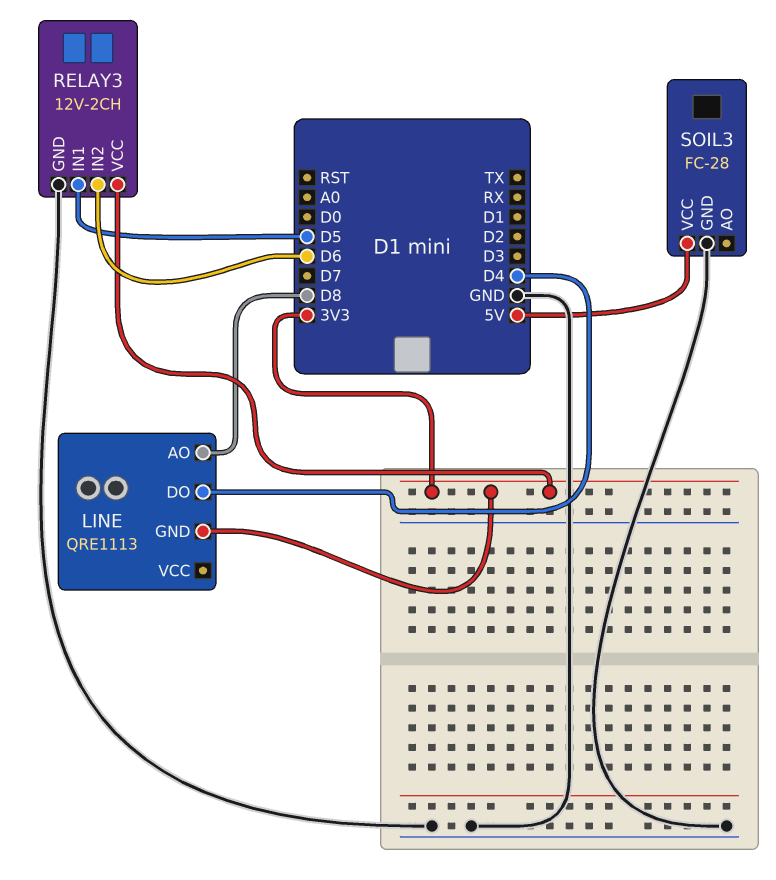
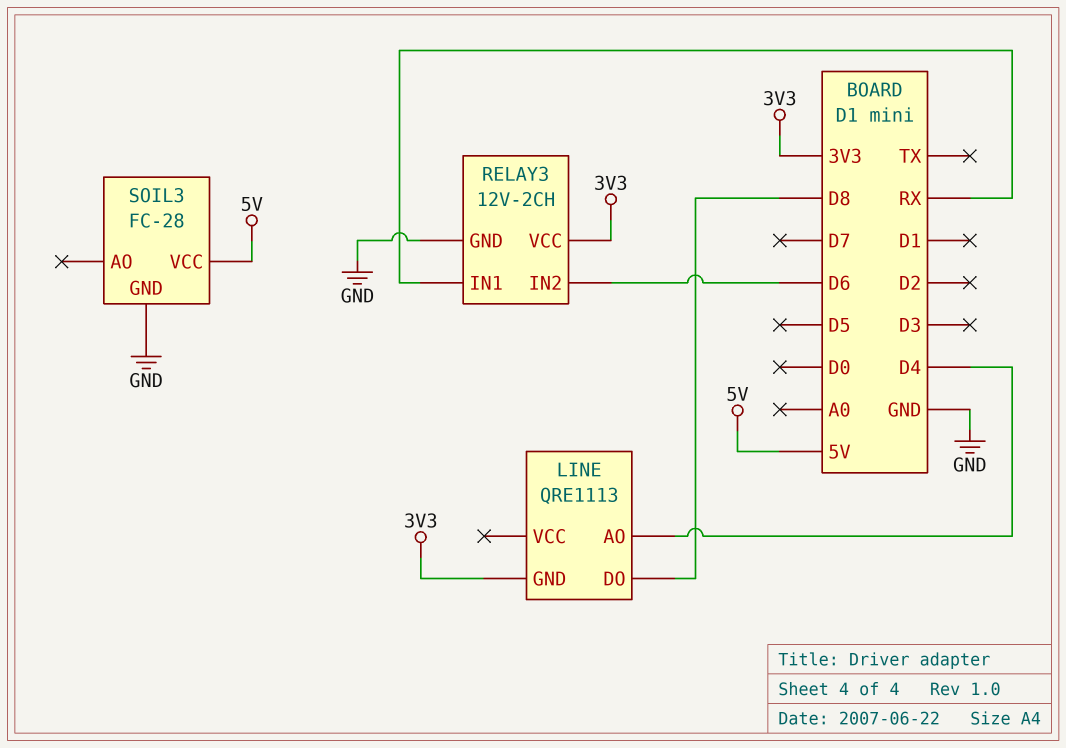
LINE pin AO: D8 -> D4
LINE pin DO: D4 -> D8
RELAY3 pin IN1: D5 -> RX

